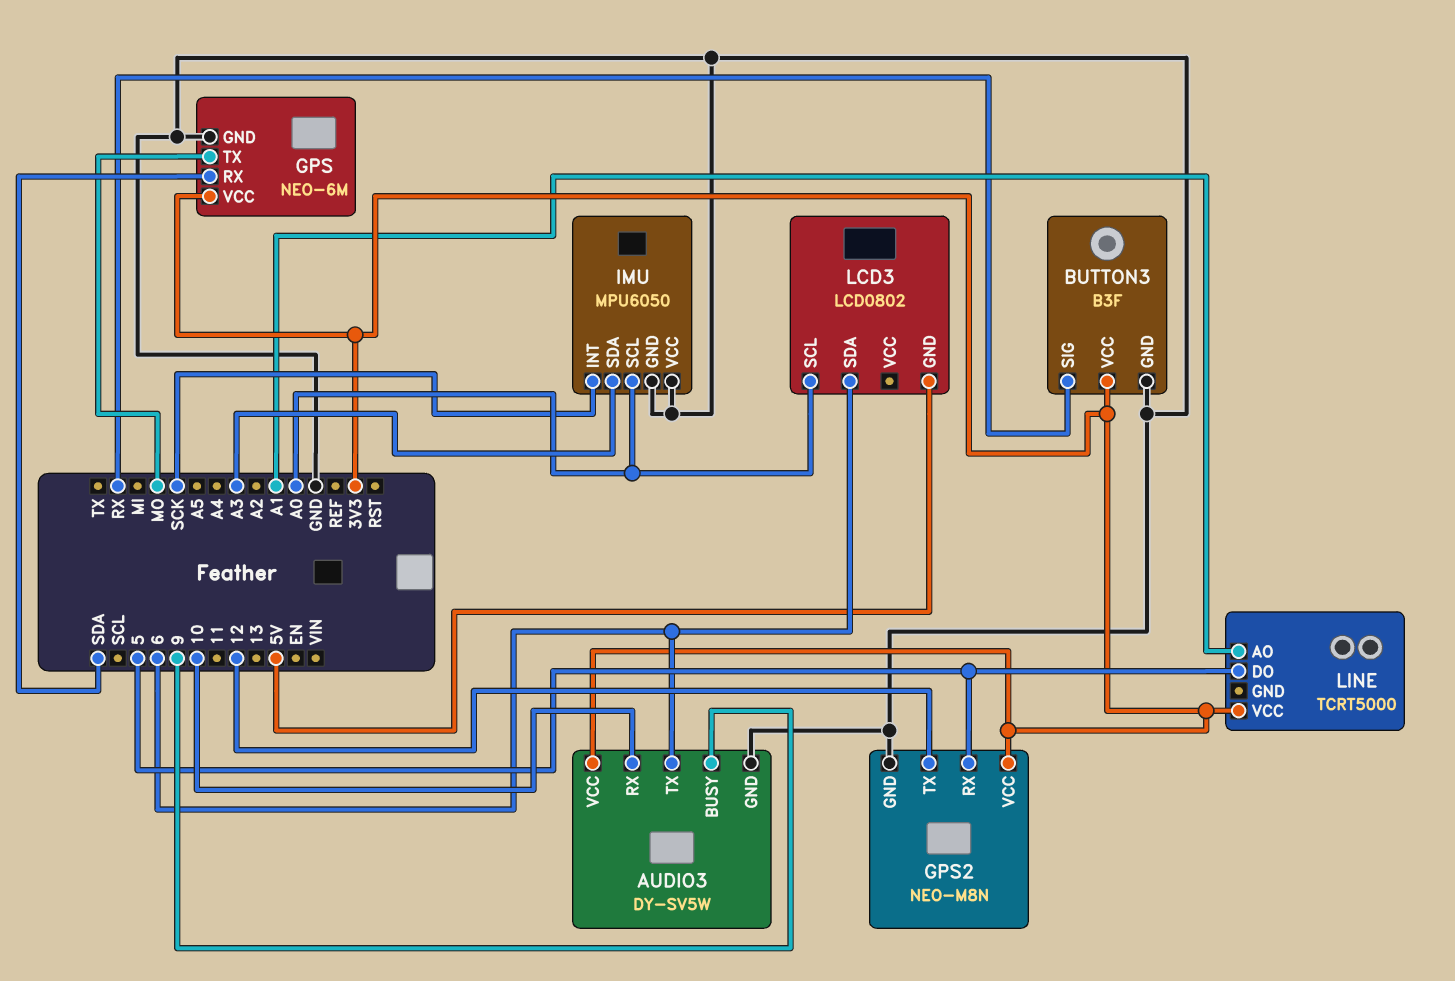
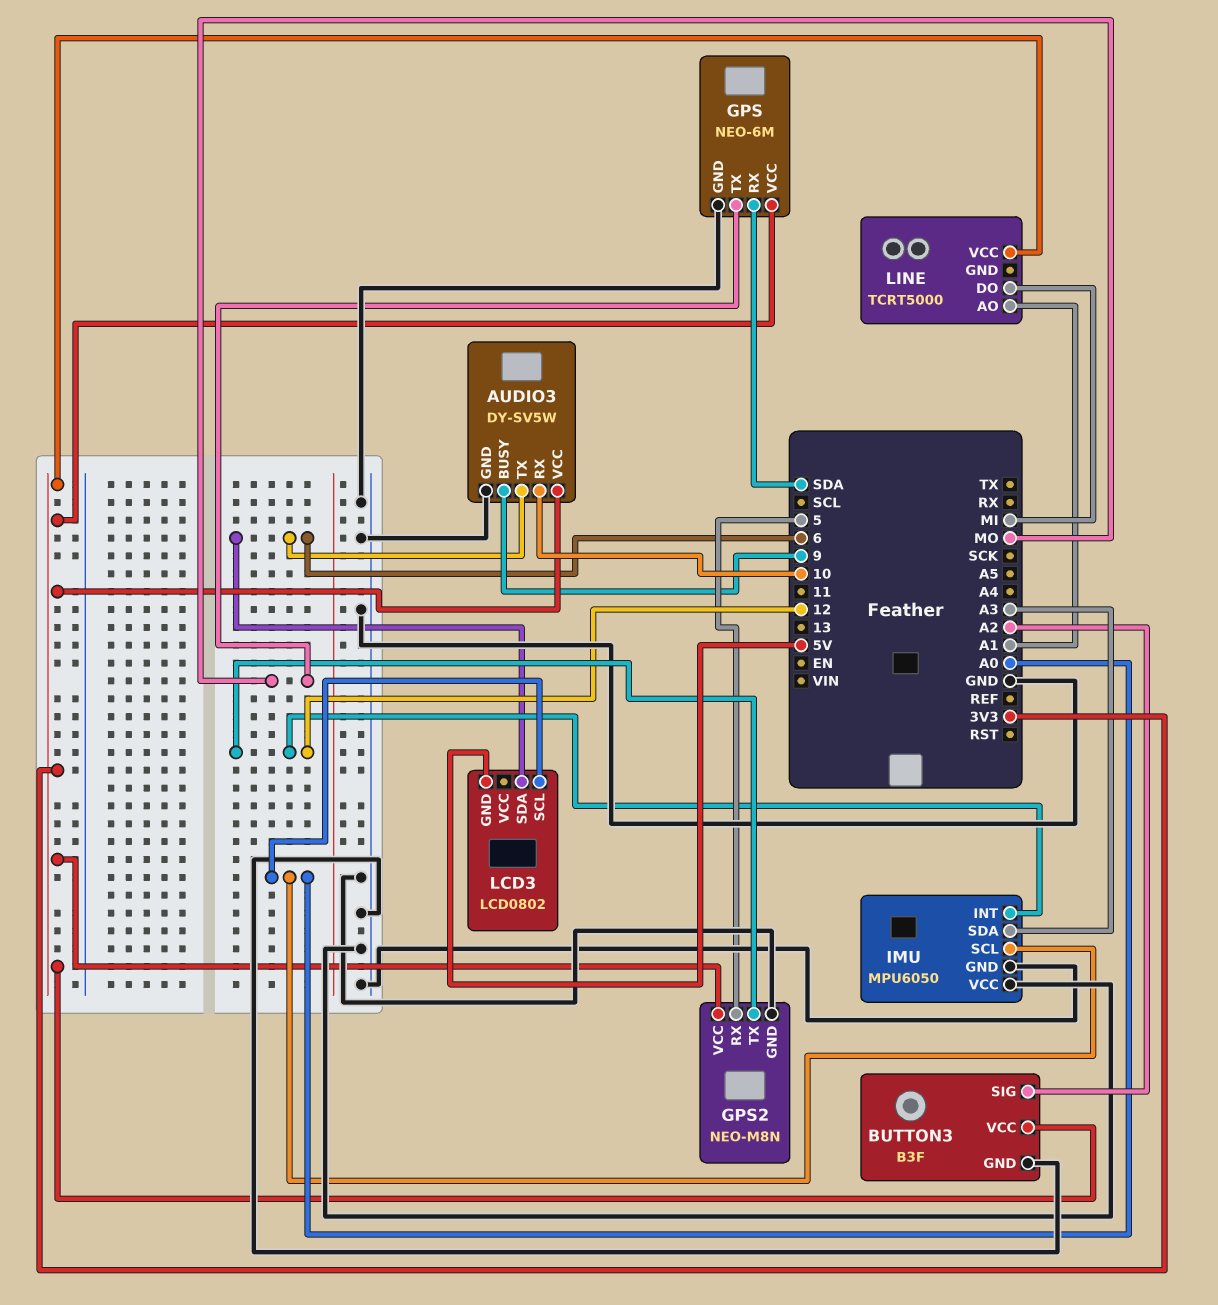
BUTTON3 pin SIG: RX -> A2
IMU pin INT: SCK -> 12
LINE pin DO: 5 -> MI

